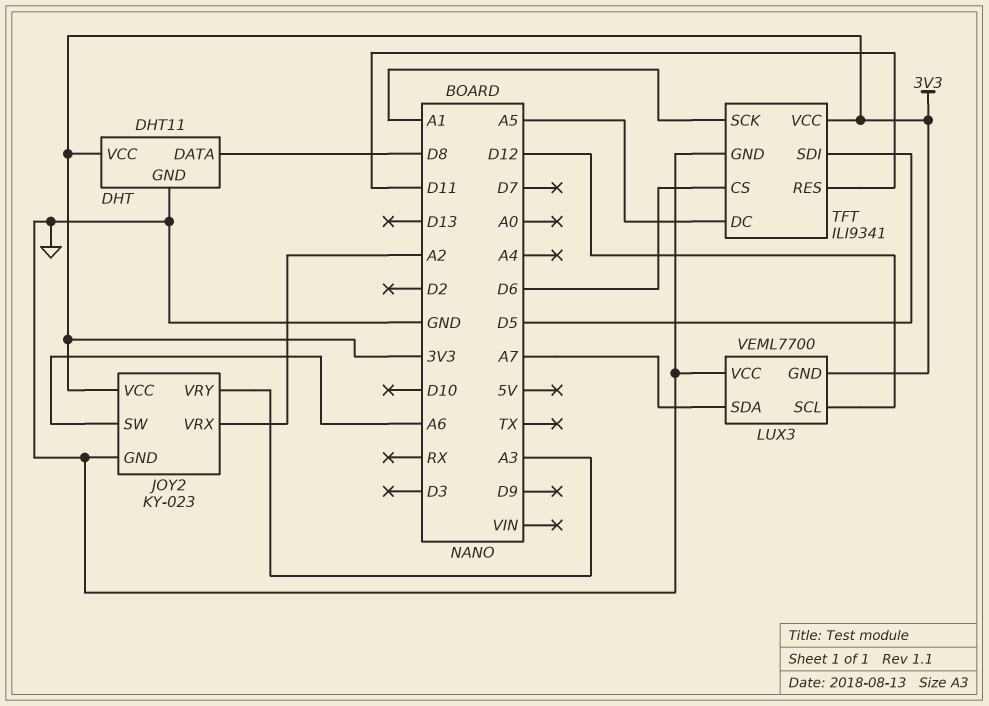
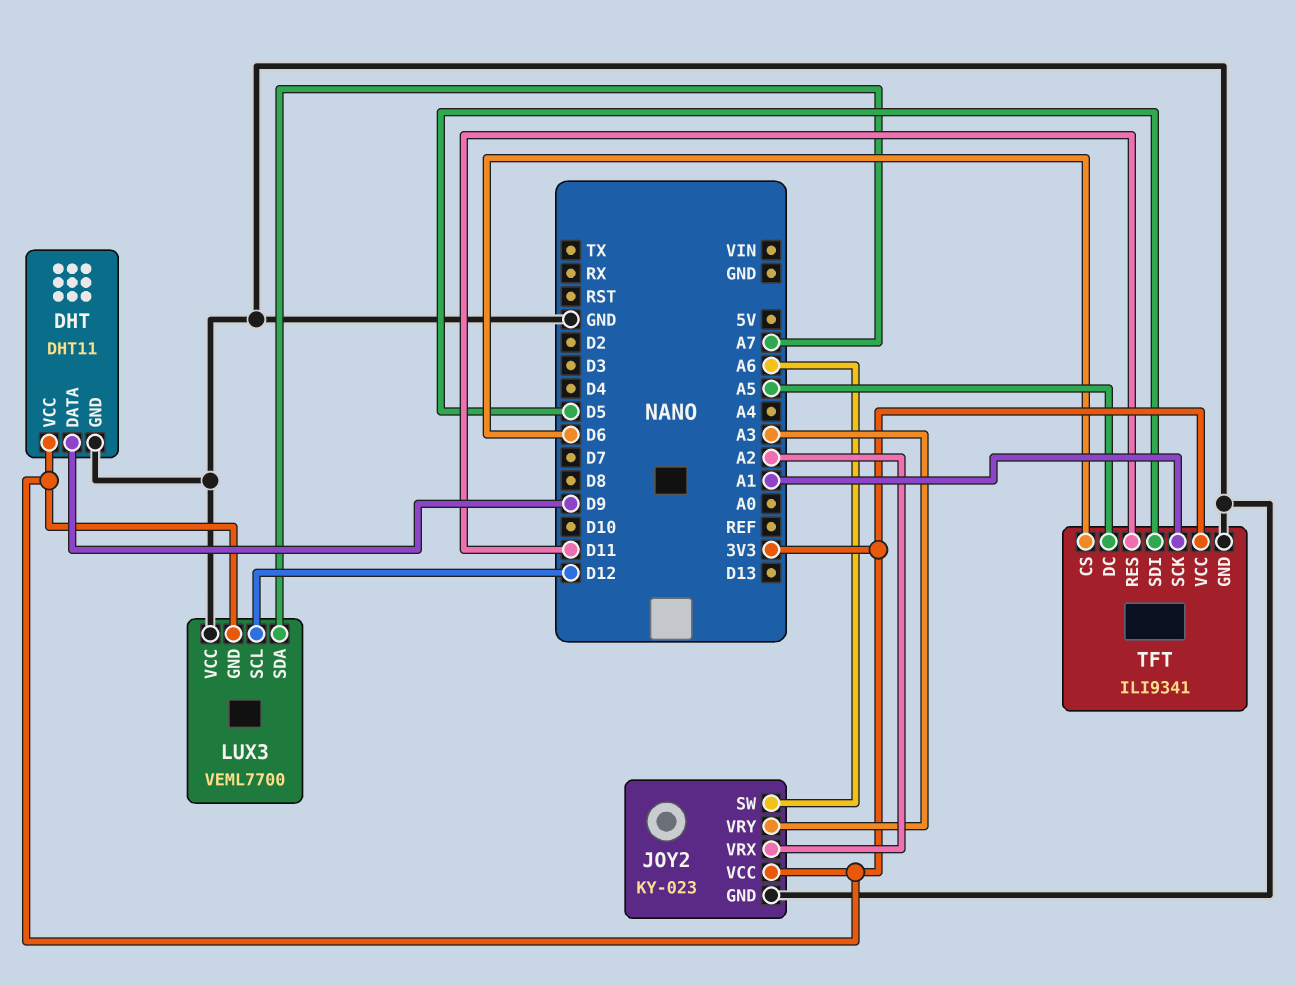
DHT pin DATA: D8 -> D9

